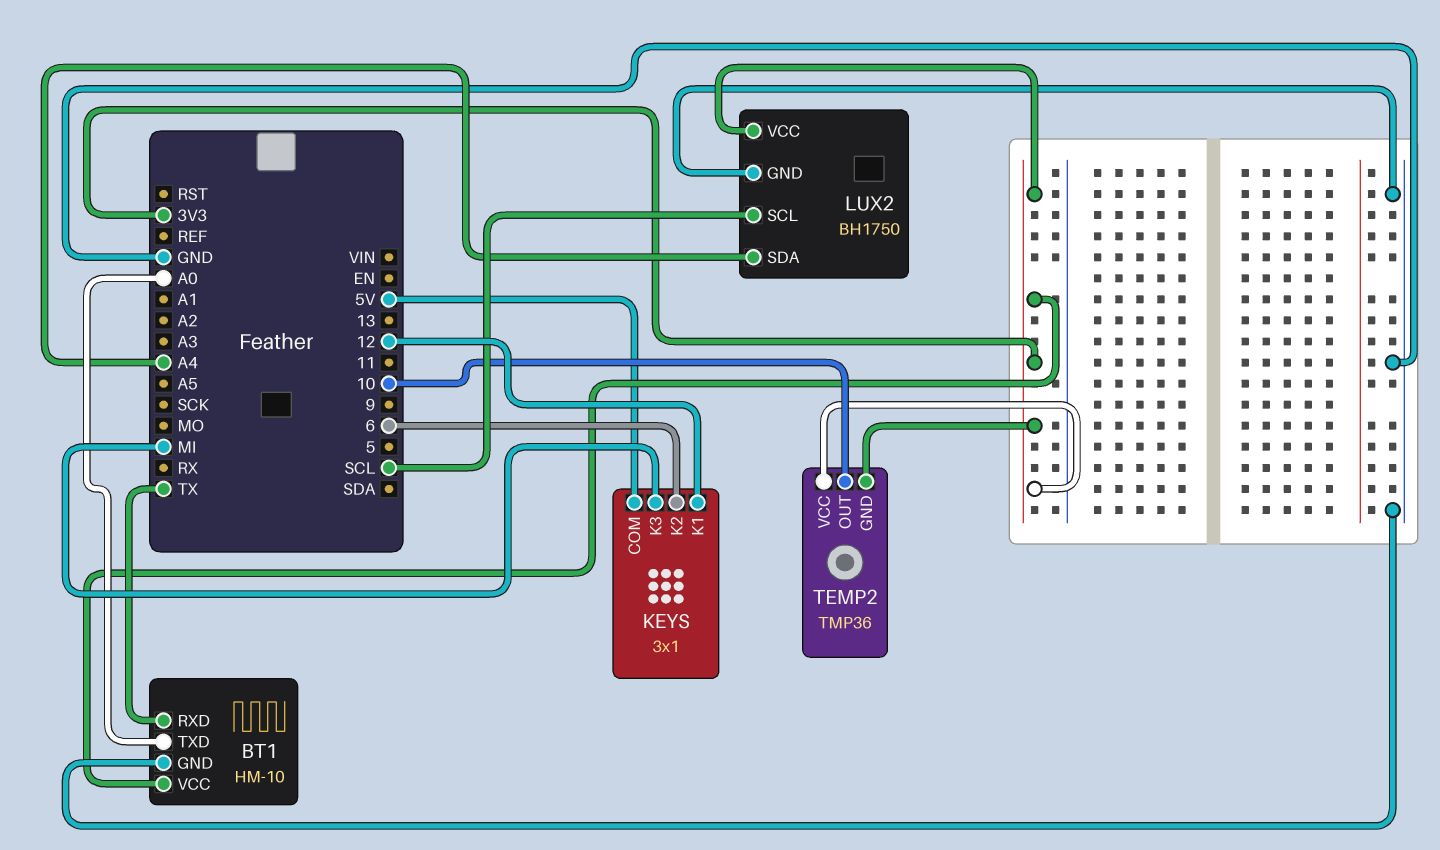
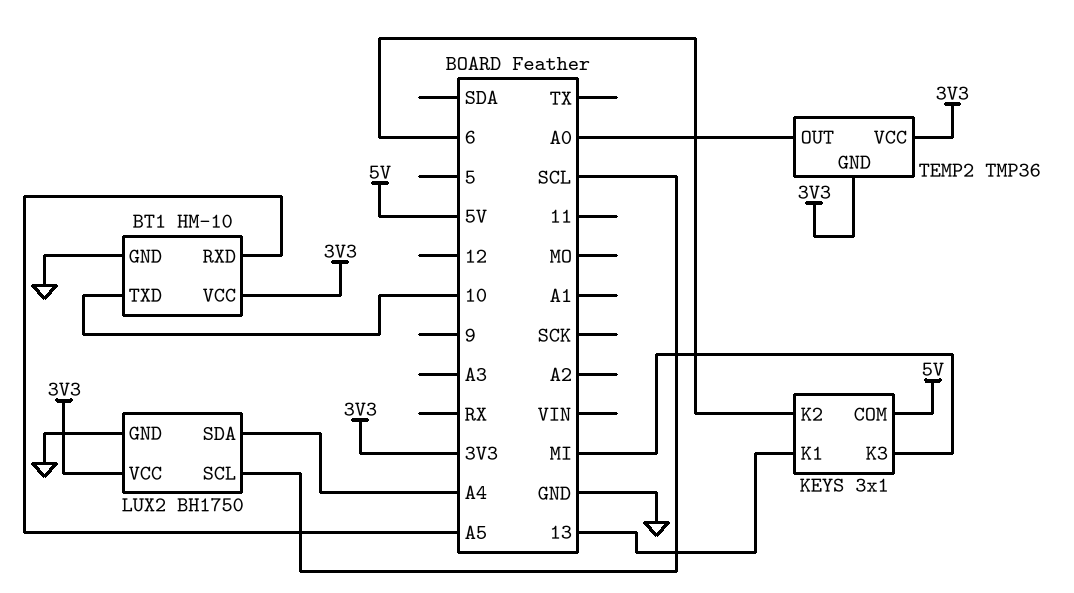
BT1 pin RXD: TX -> A5
BT1 pin TXD: A0 -> 10
KEYS pin K1: 12 -> 13
TEMP2 pin OUT: 10 -> A0

